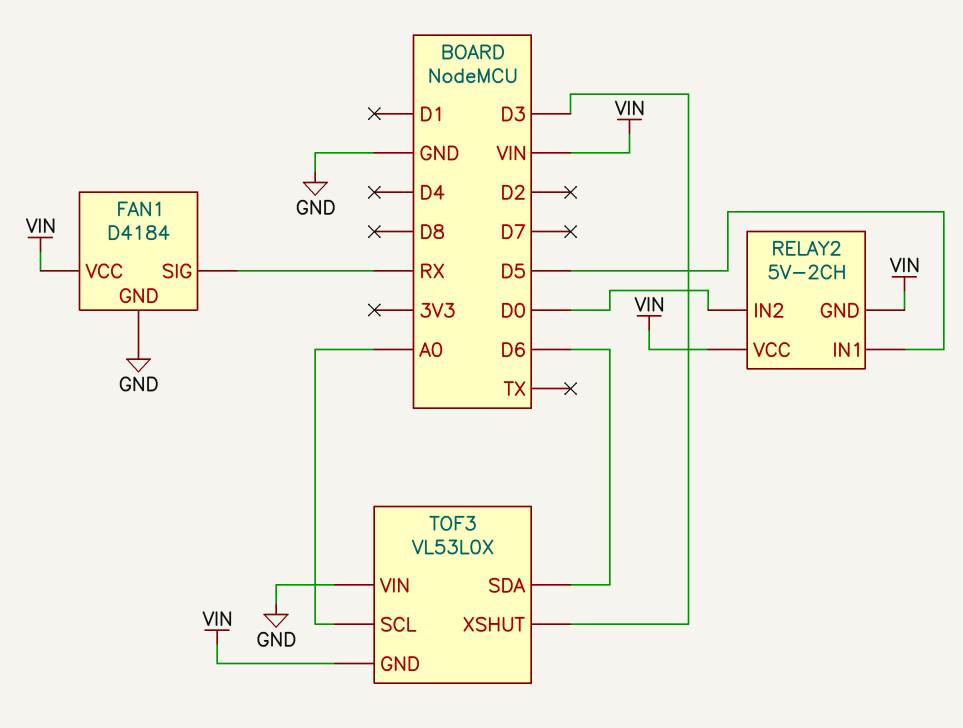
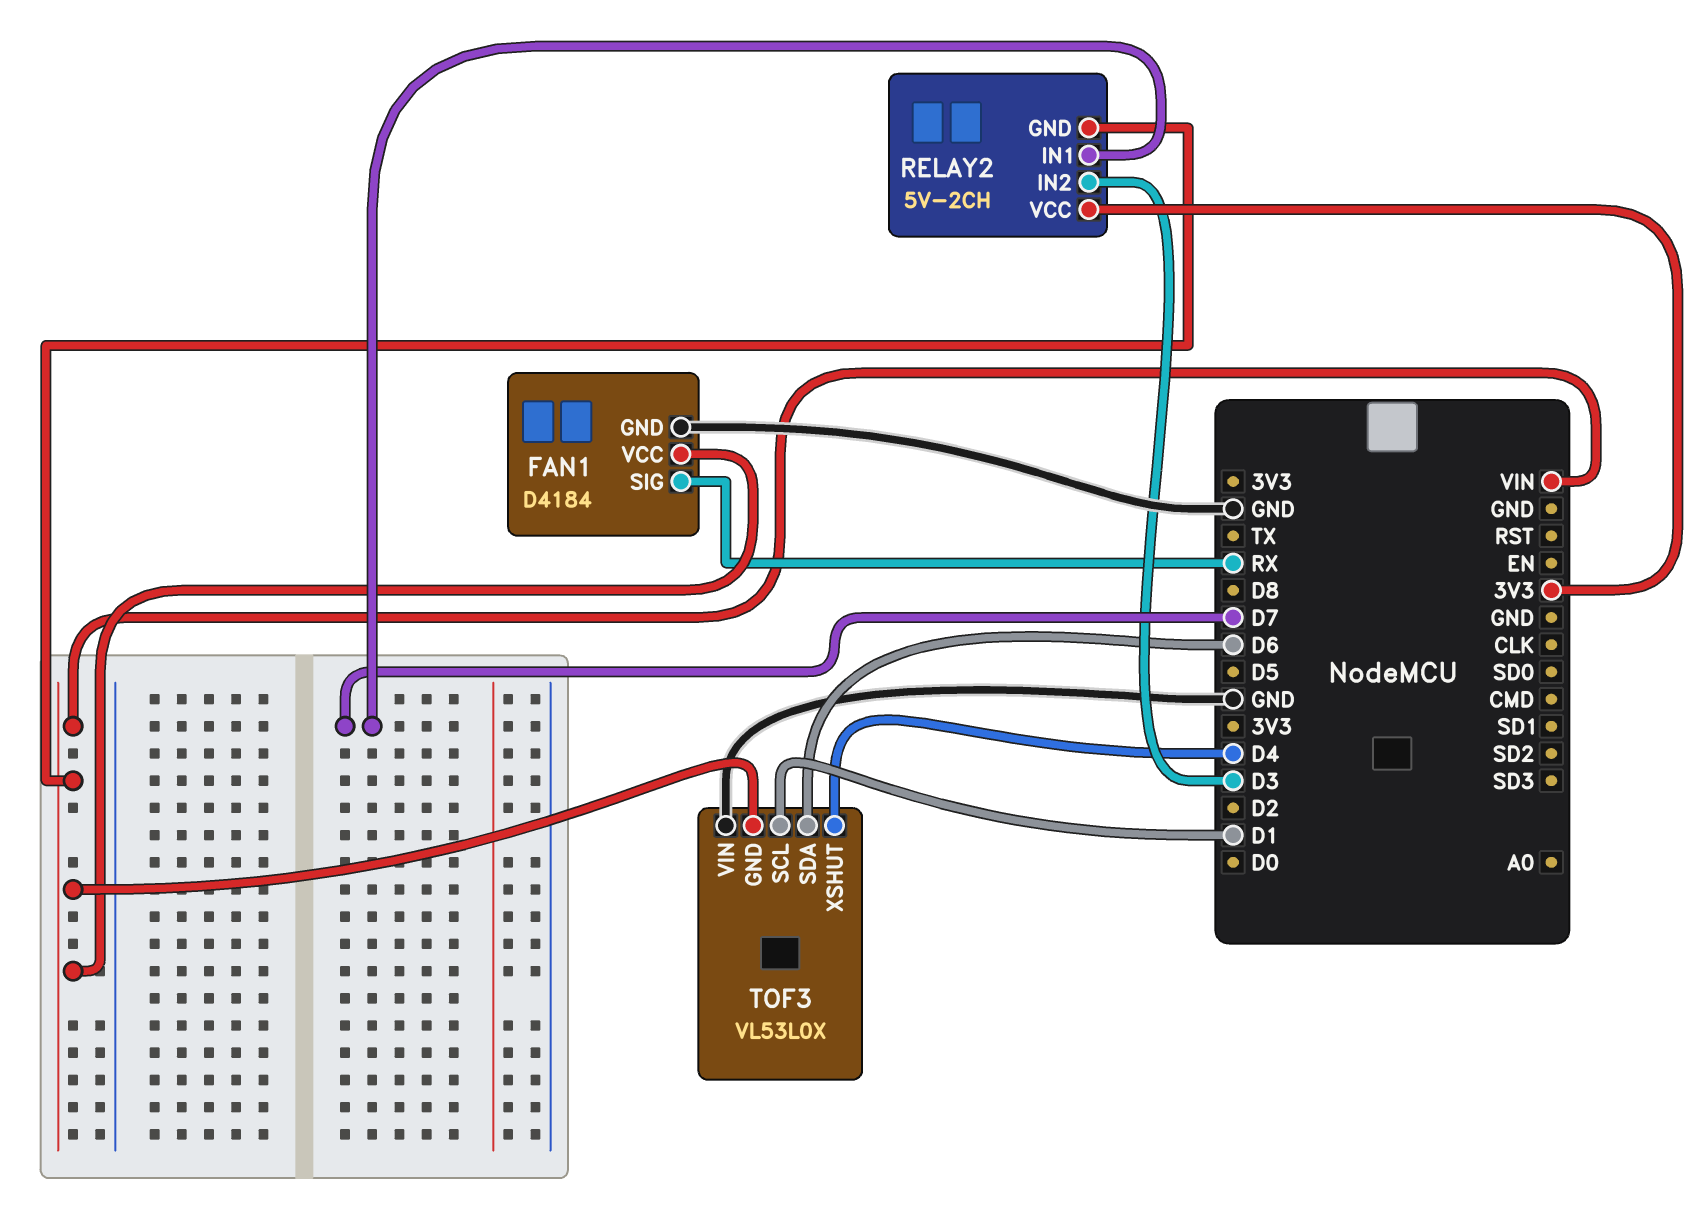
RELAY2 pin IN1: D5 -> D7
RELAY2 pin IN2: D0 -> D3
RELAY2 pin VCC: VIN -> 3V3
TOF3 pin SCL: A0 -> D1
TOF3 pin XSHUT: D3 -> D4

